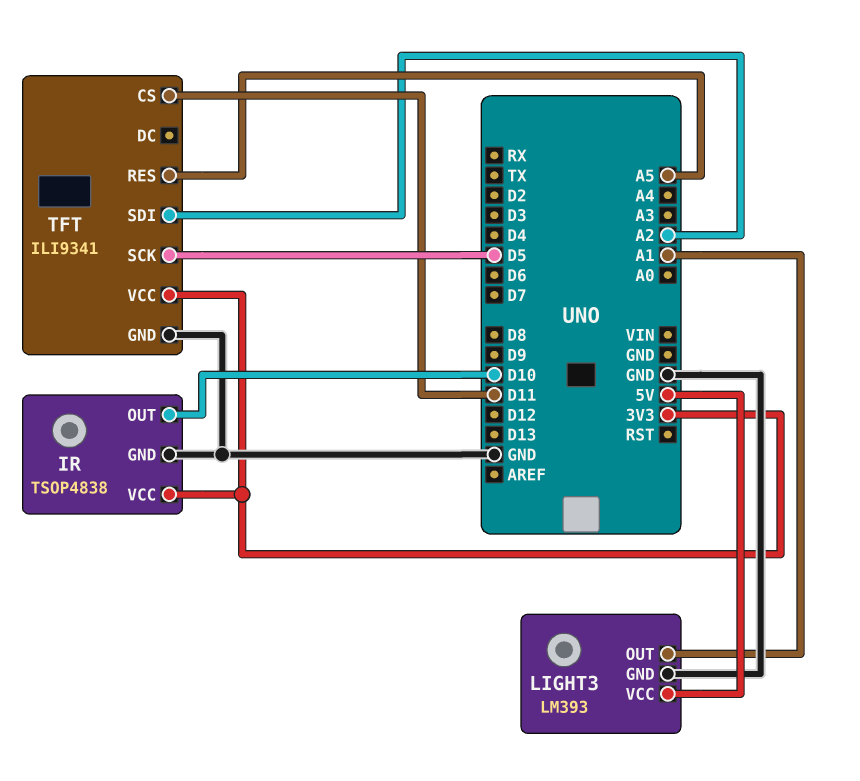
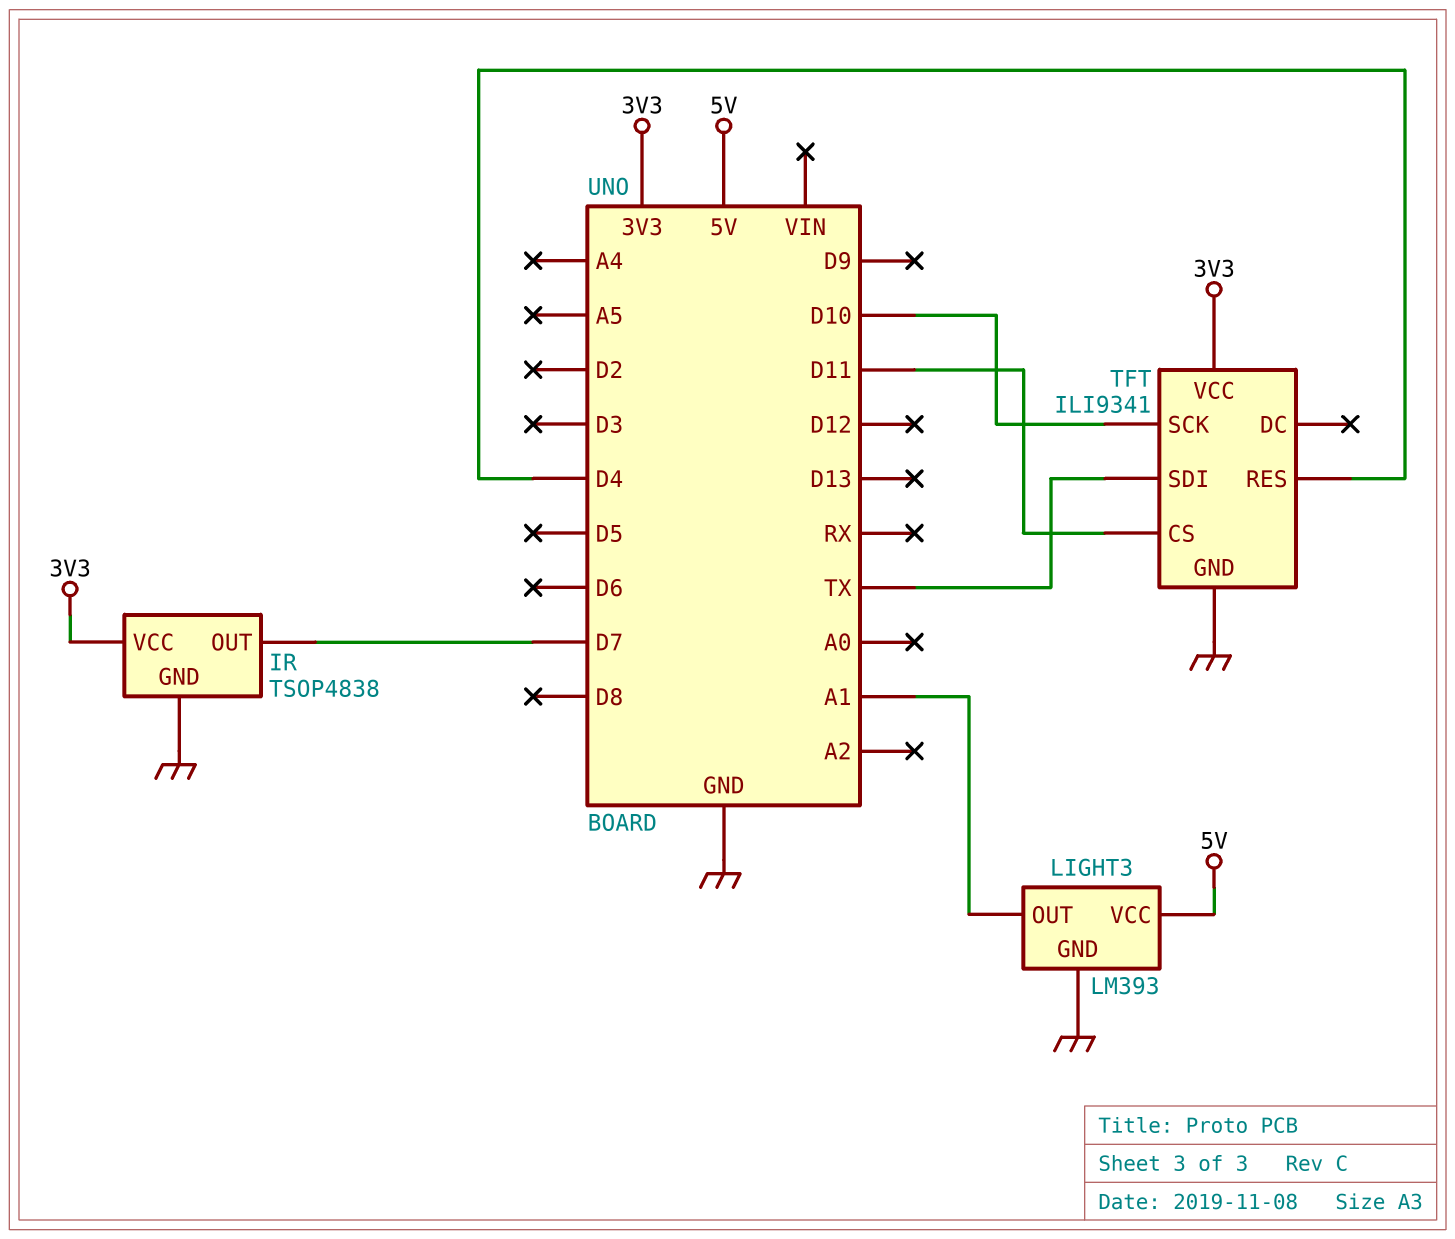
IR pin OUT: D10 -> D7
TFT pin RES: A5 -> D4
TFT pin SCK: D5 -> D10
TFT pin SDI: A2 -> TX

